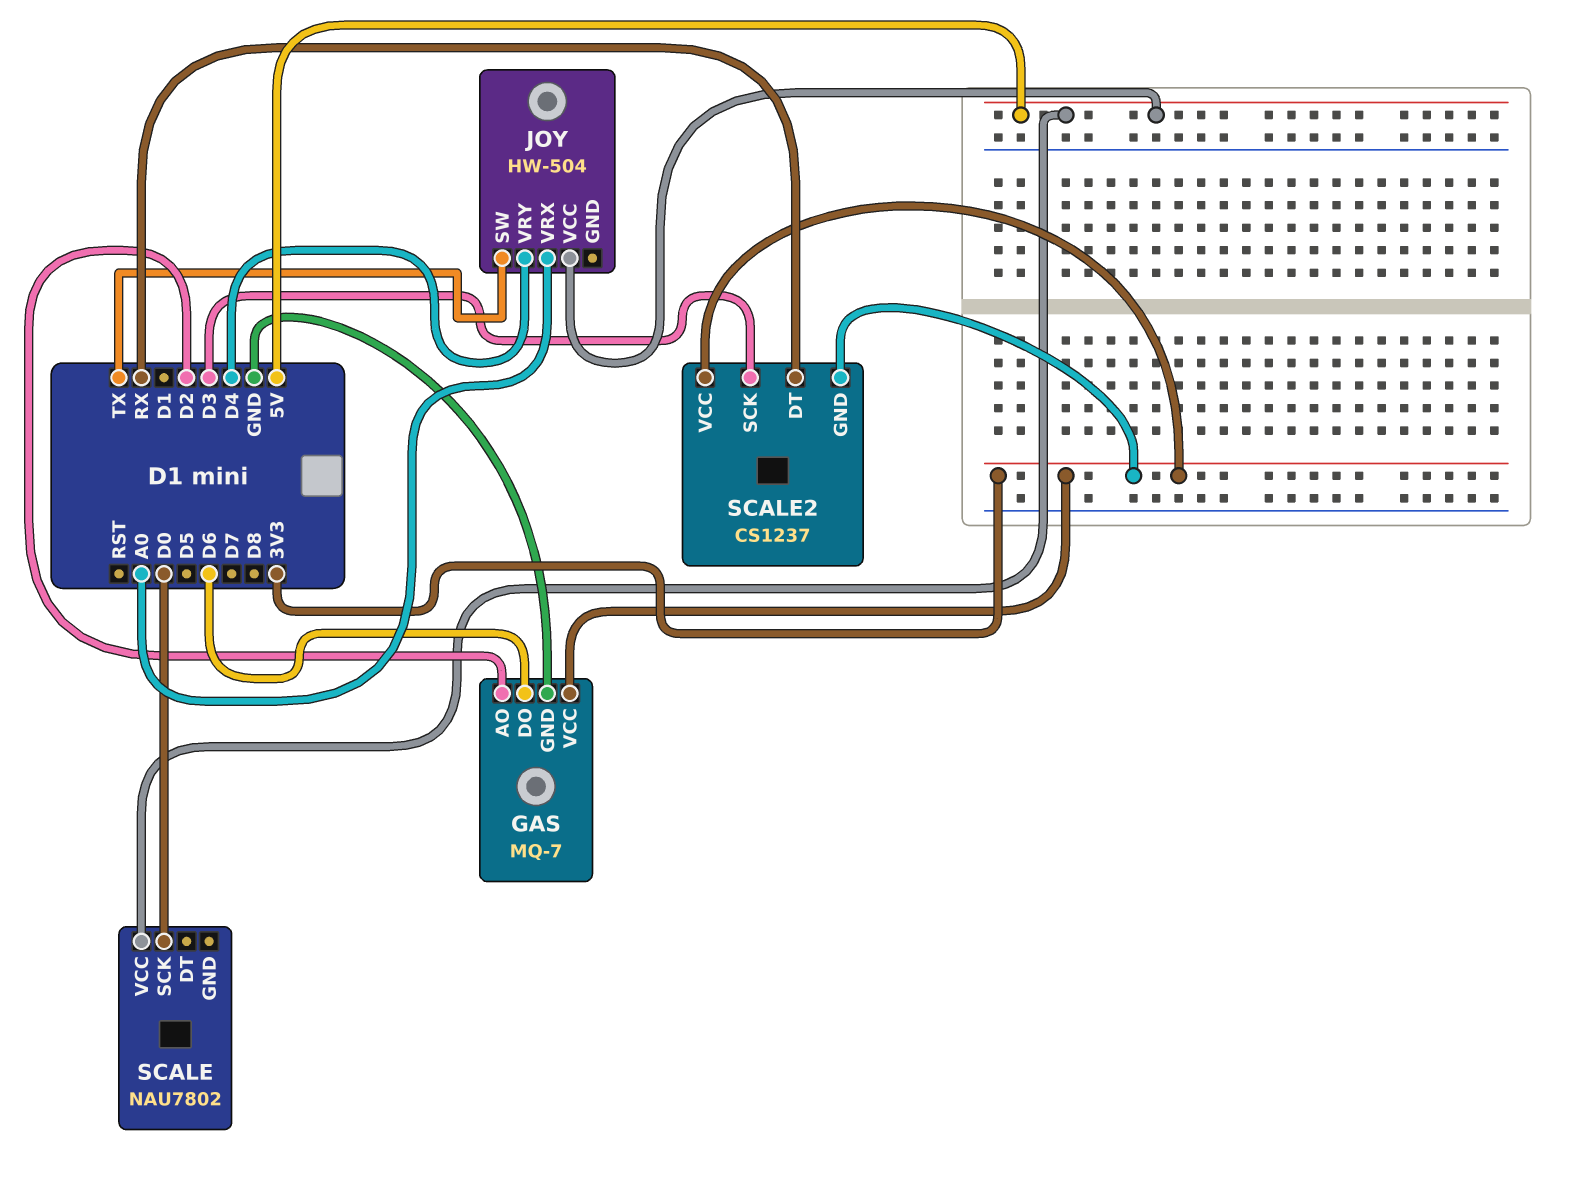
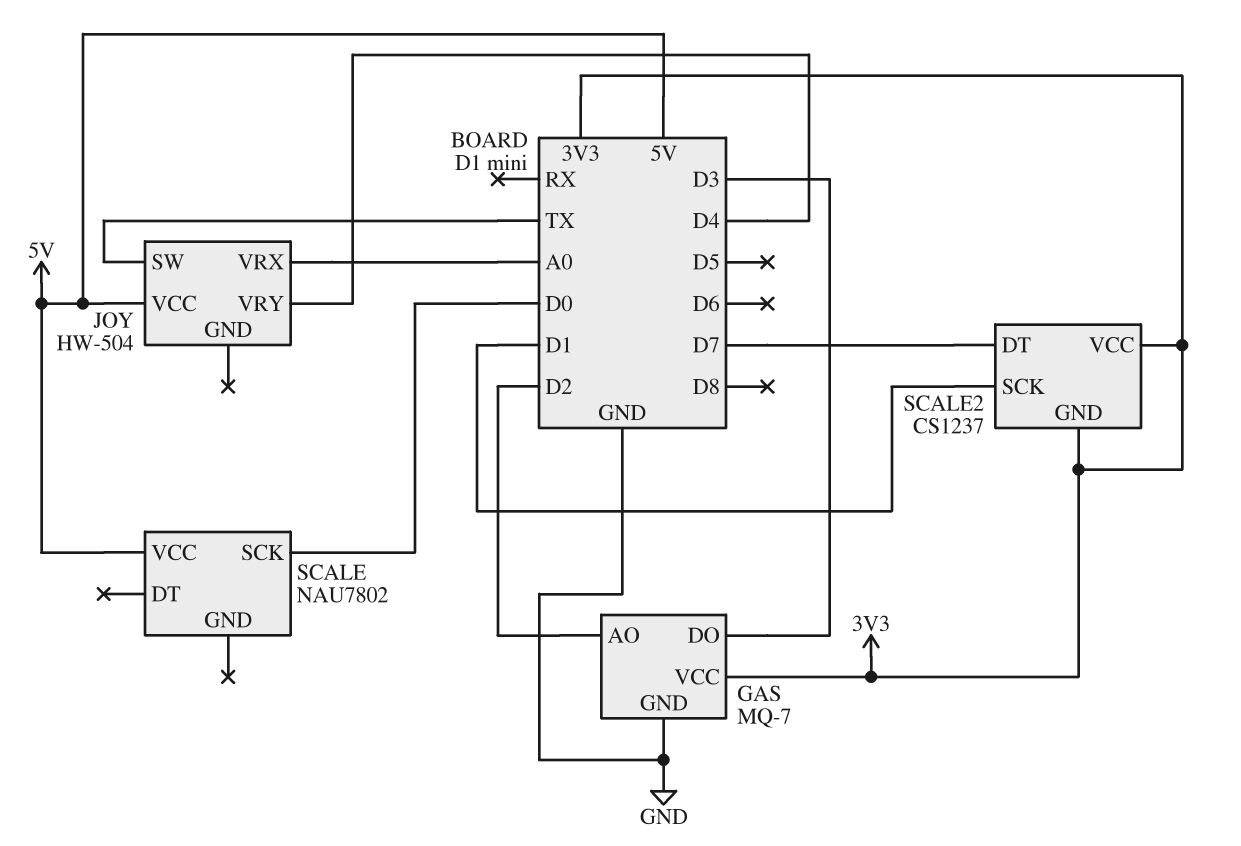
GAS pin DO: D6 -> D3
SCALE2 pin DT: RX -> D7
SCALE2 pin SCK: D3 -> D1

